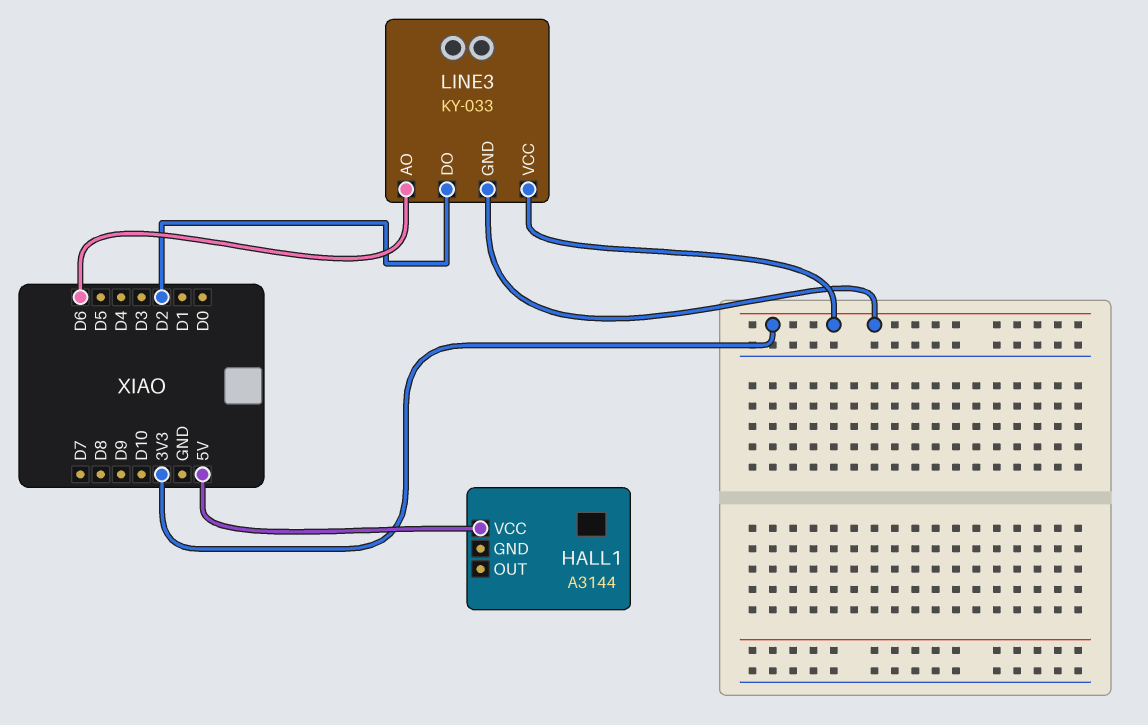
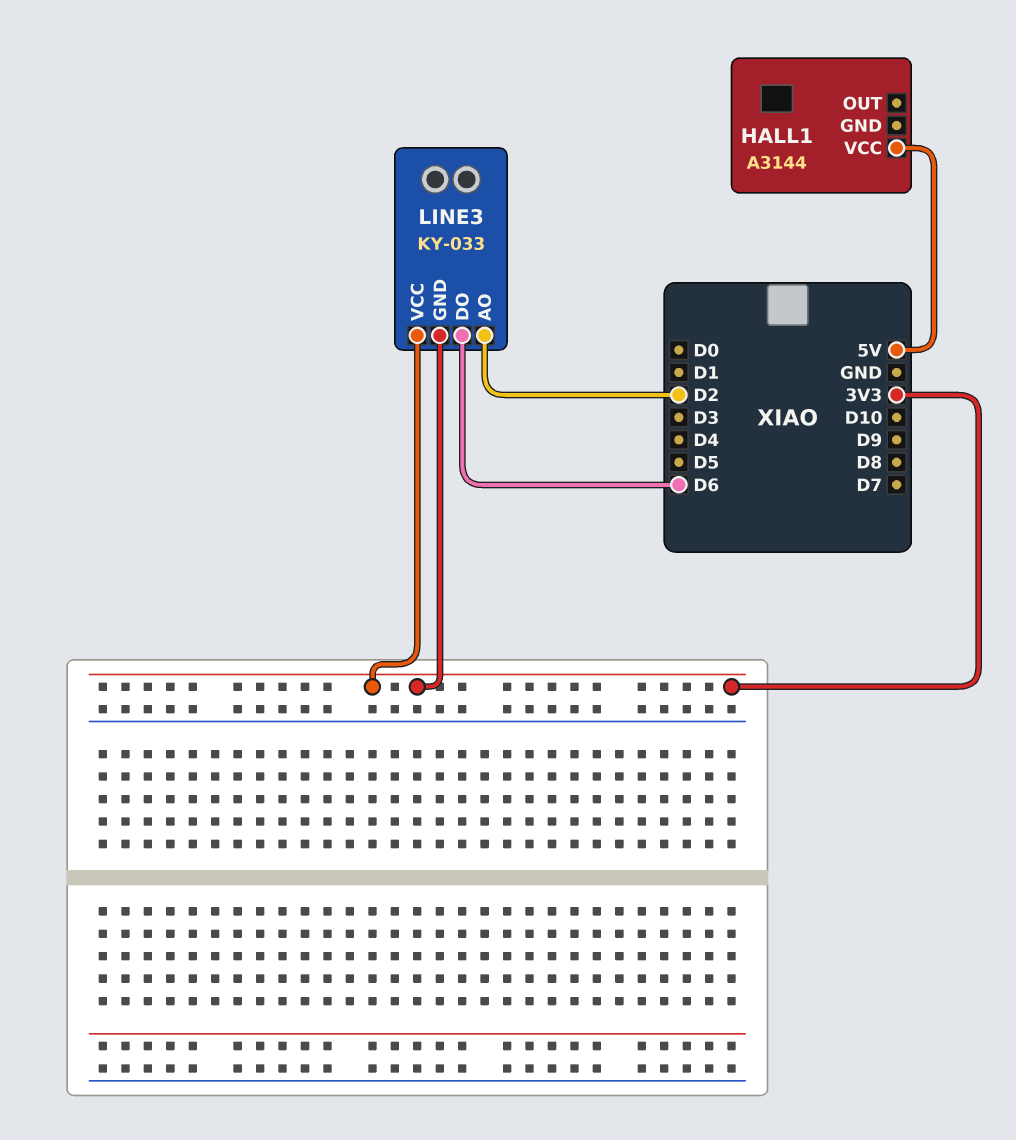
LINE3 pin AO: D6 -> D2
LINE3 pin DO: D2 -> D6

